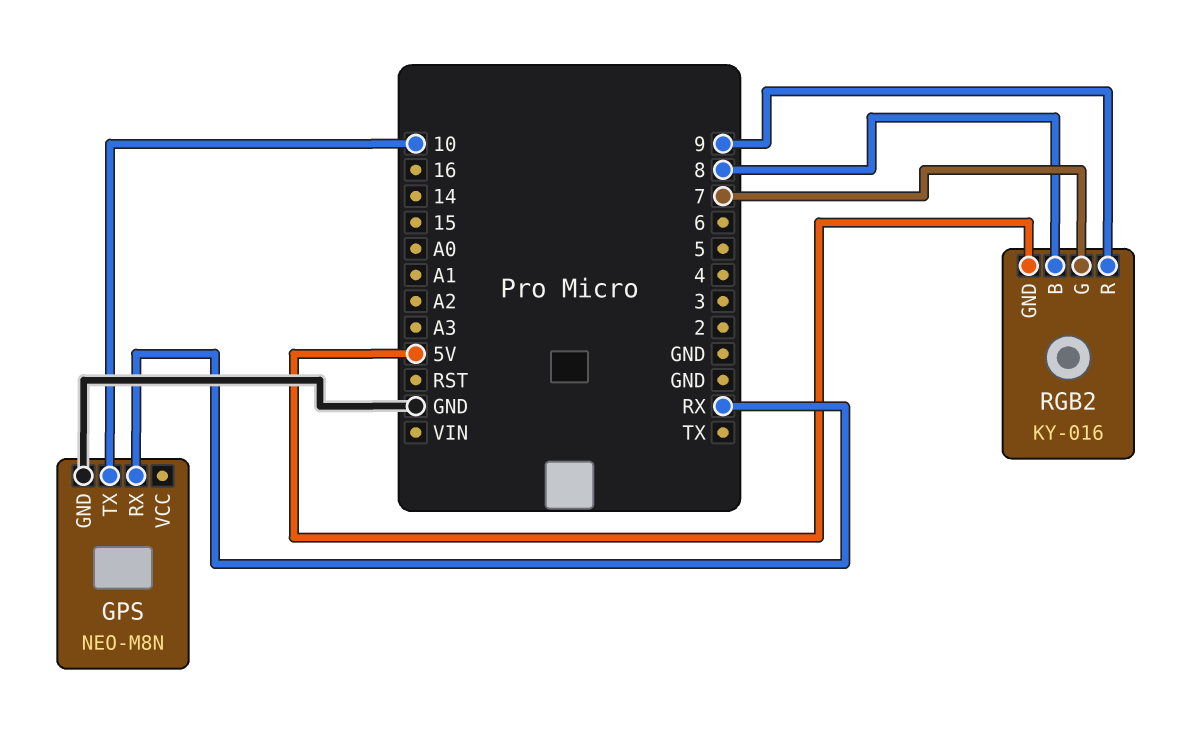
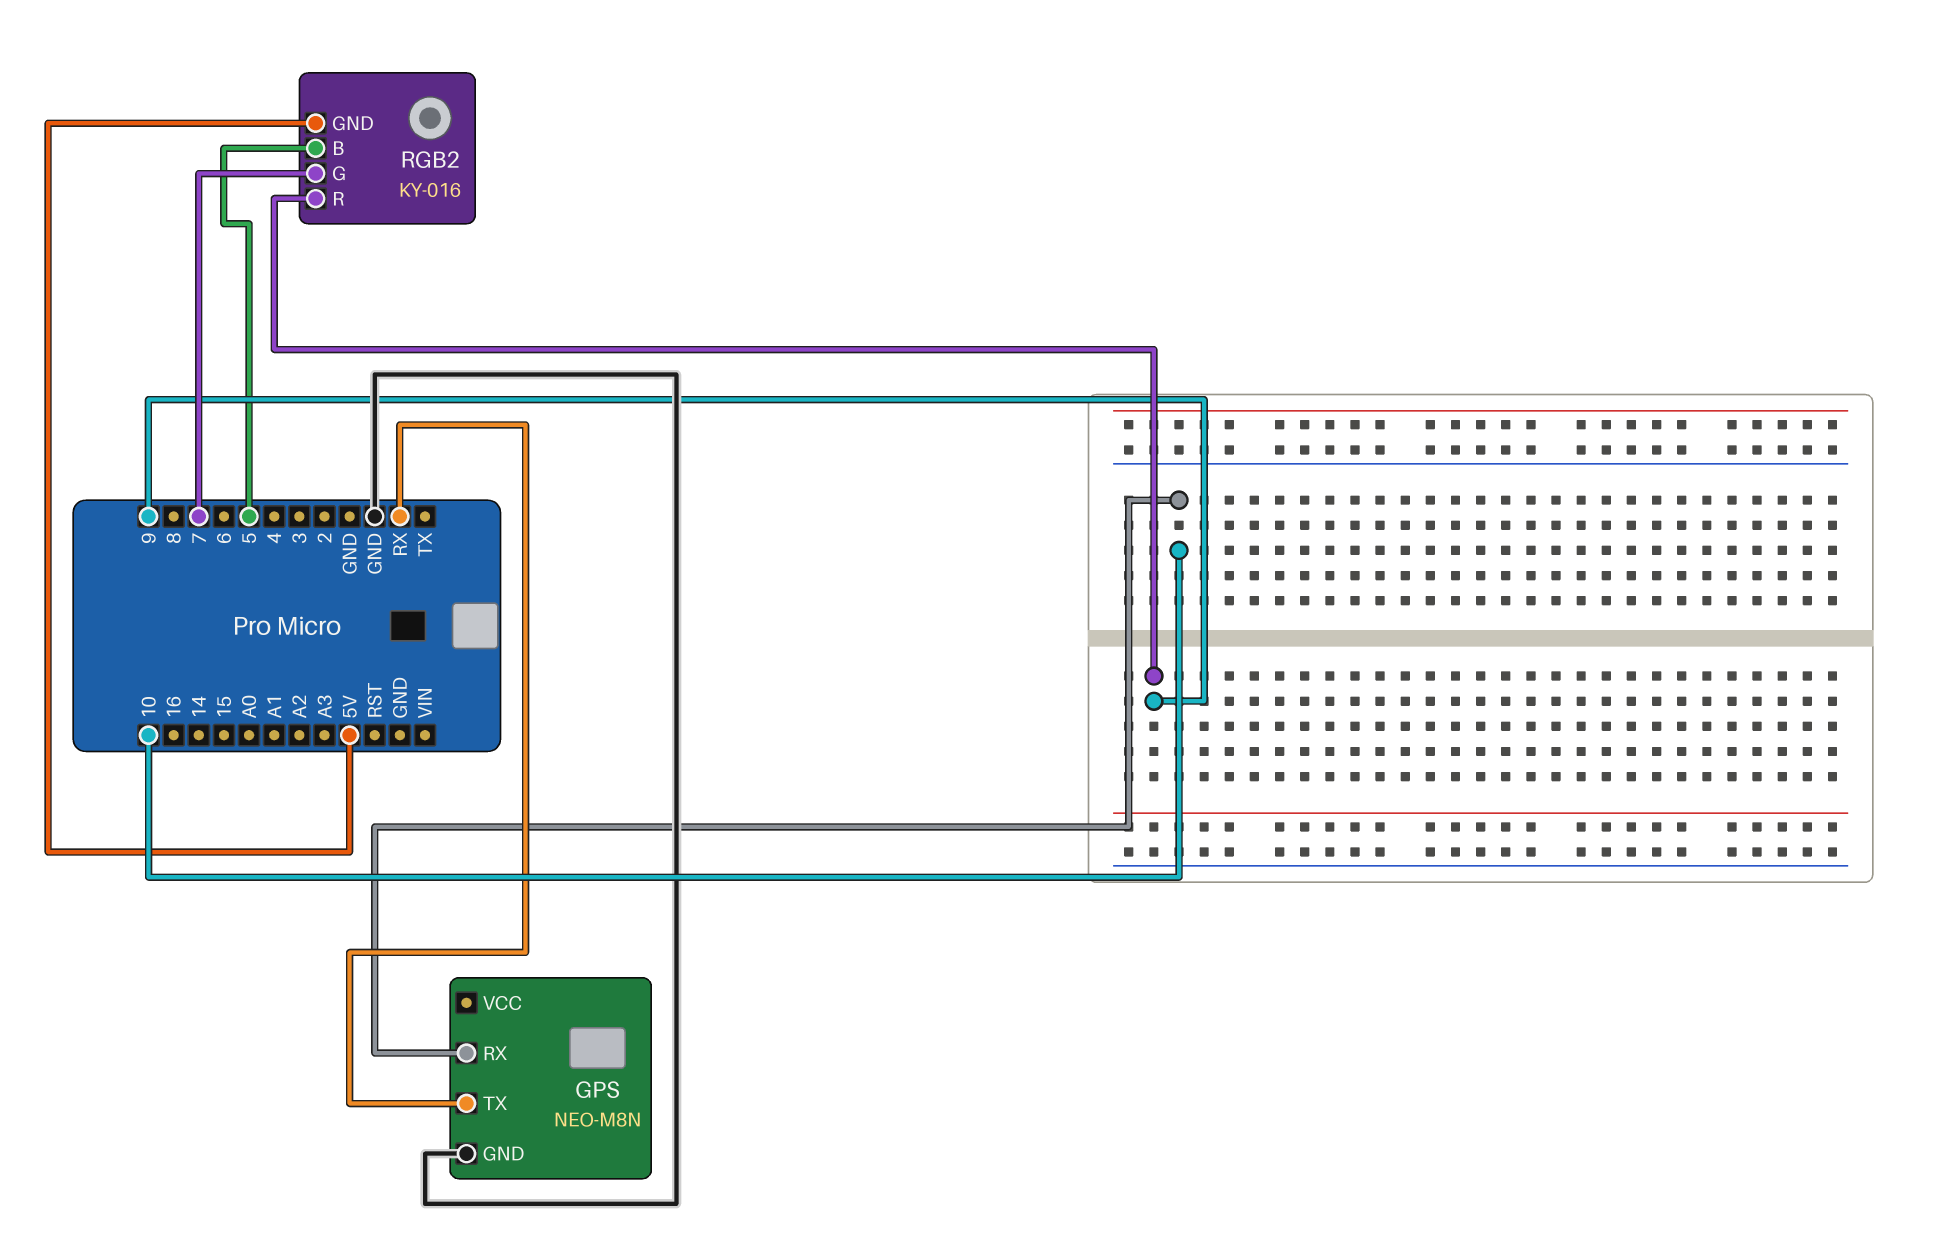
GPS pin RX: RX -> 10
GPS pin TX: 10 -> RX
RGB2 pin B: 8 -> 5

